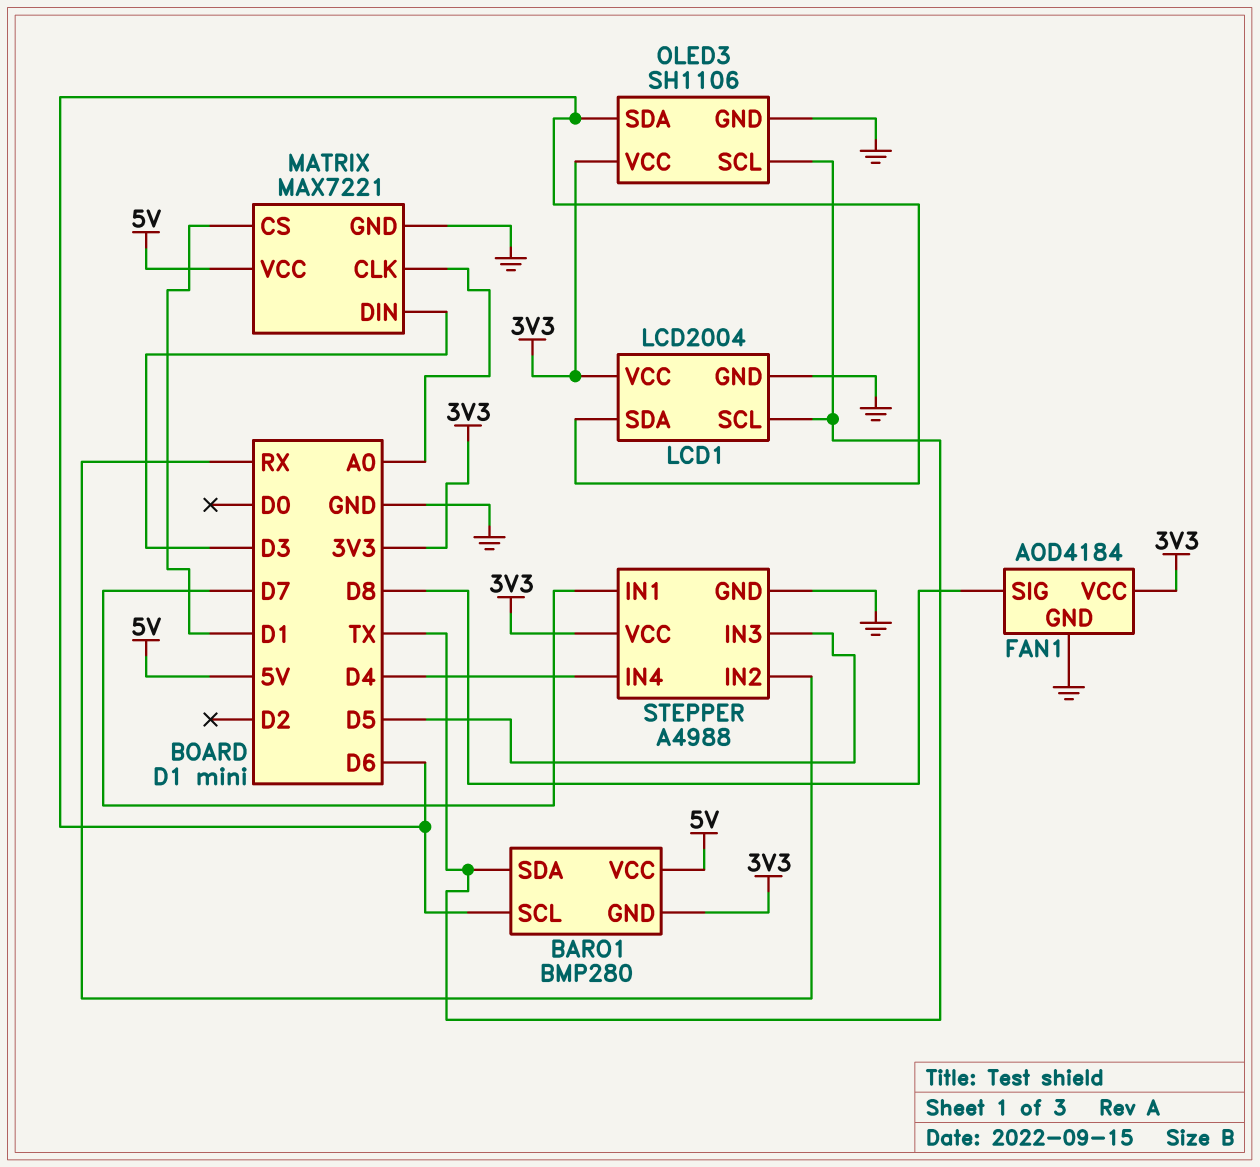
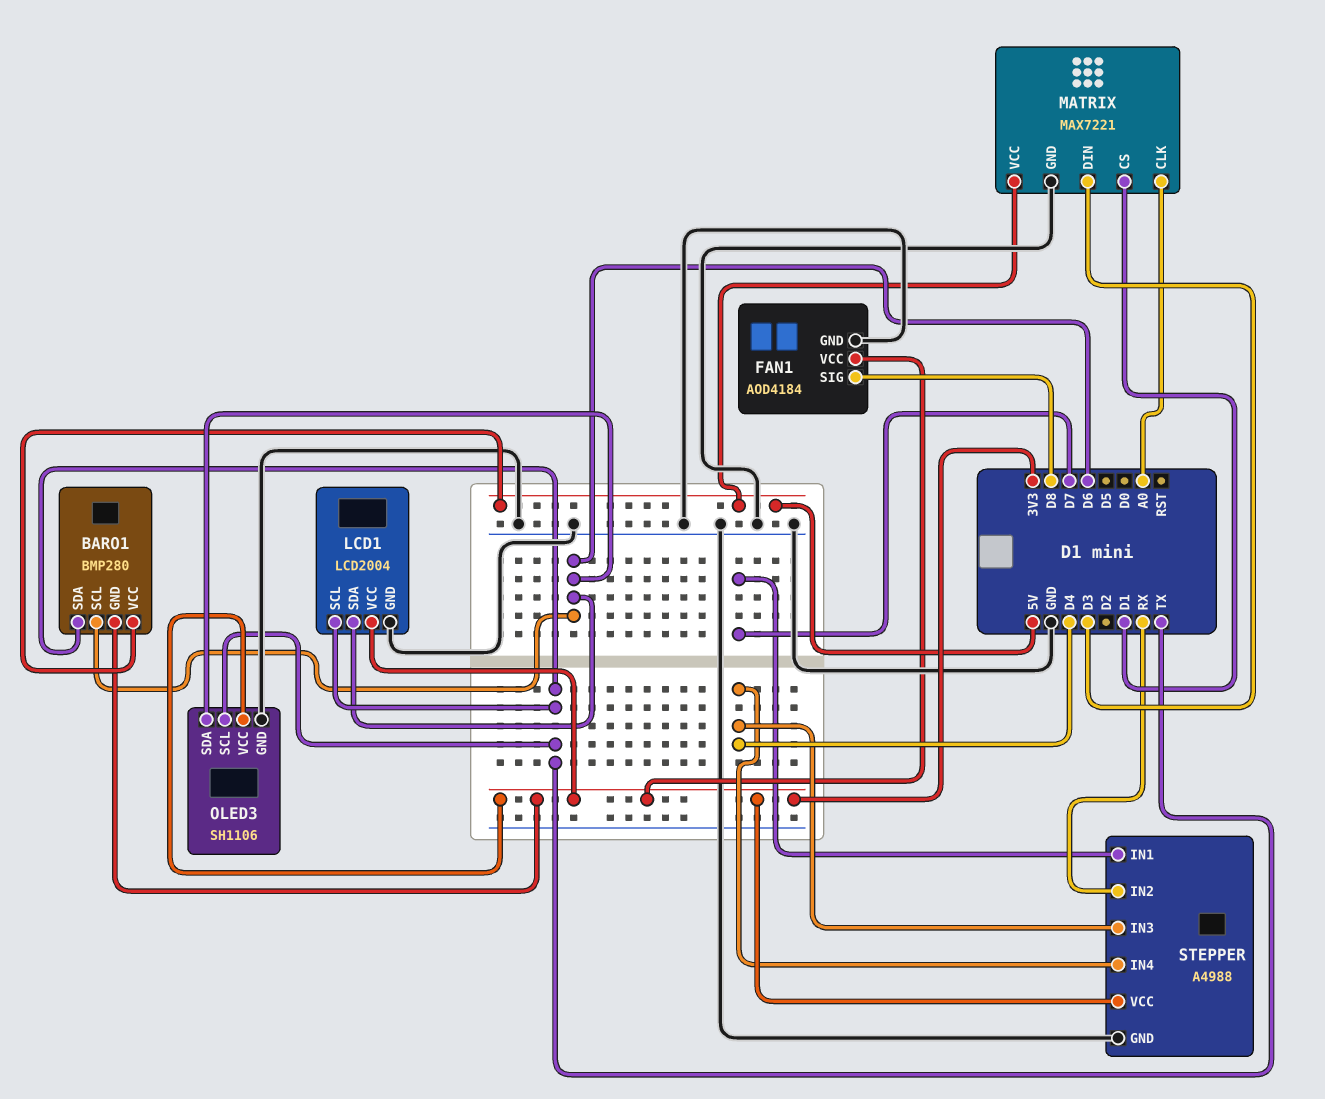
STEPPER pin IN3: D5 -> D4

